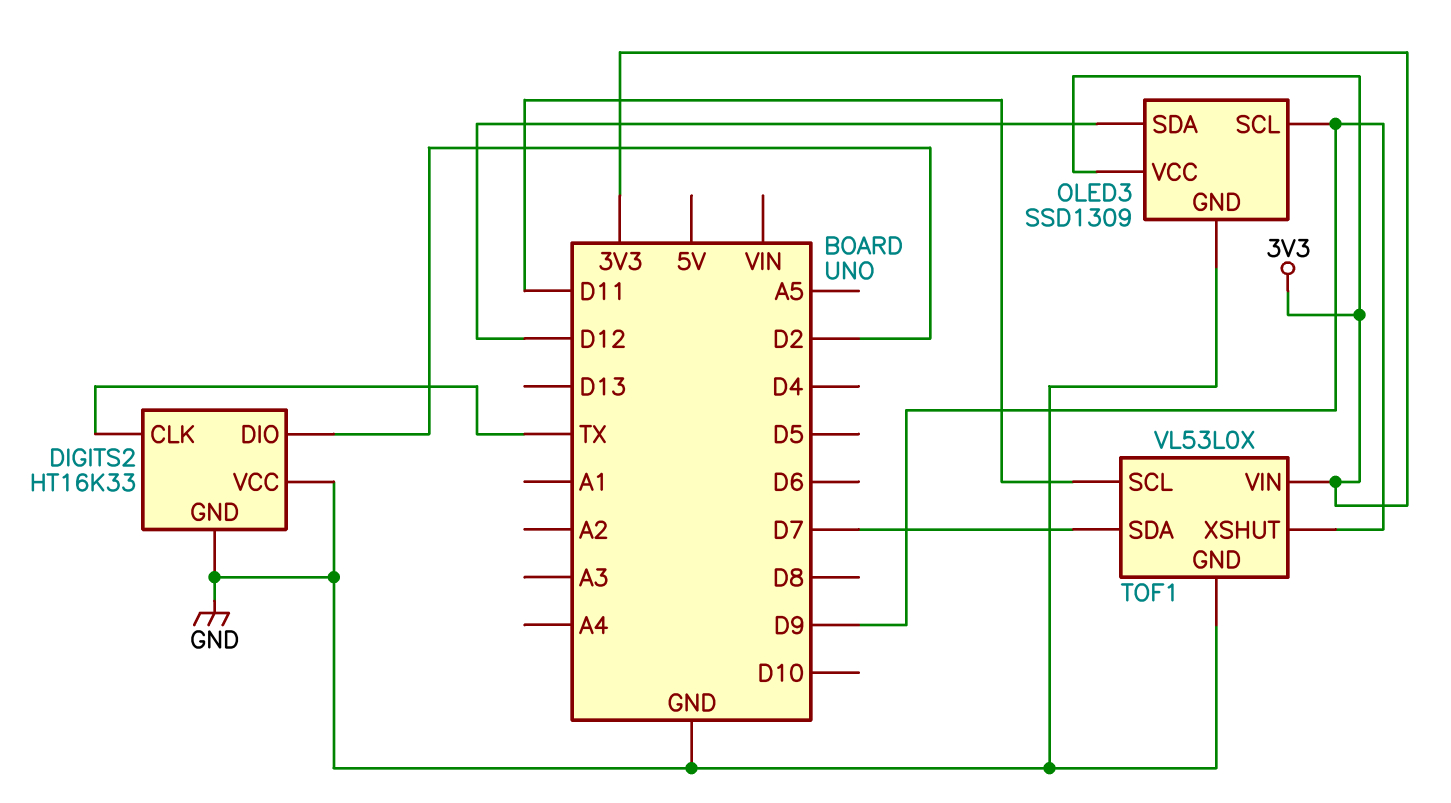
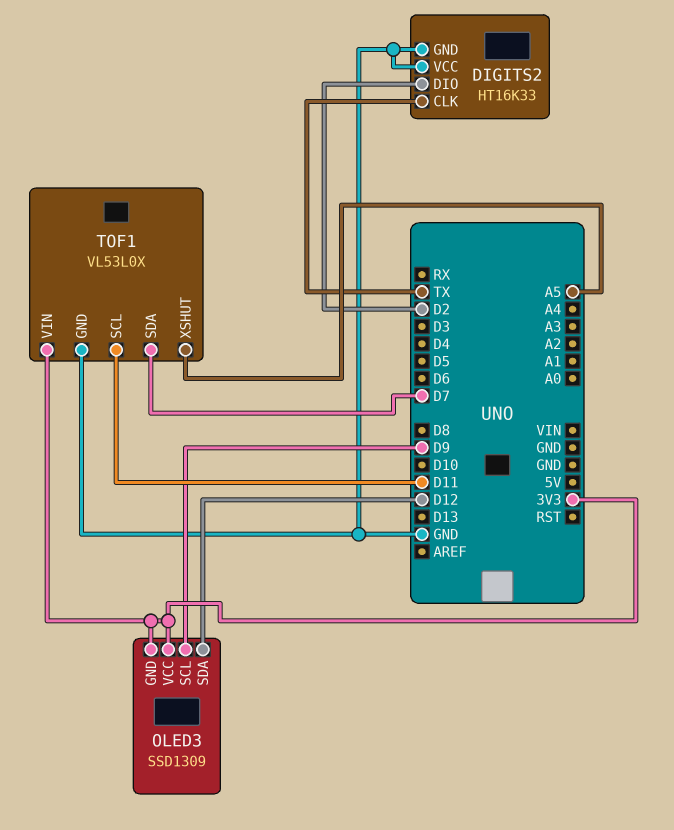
OLED3 pin GND: GND -> 3V3
TOF1 pin XSHUT: D9 -> A5

